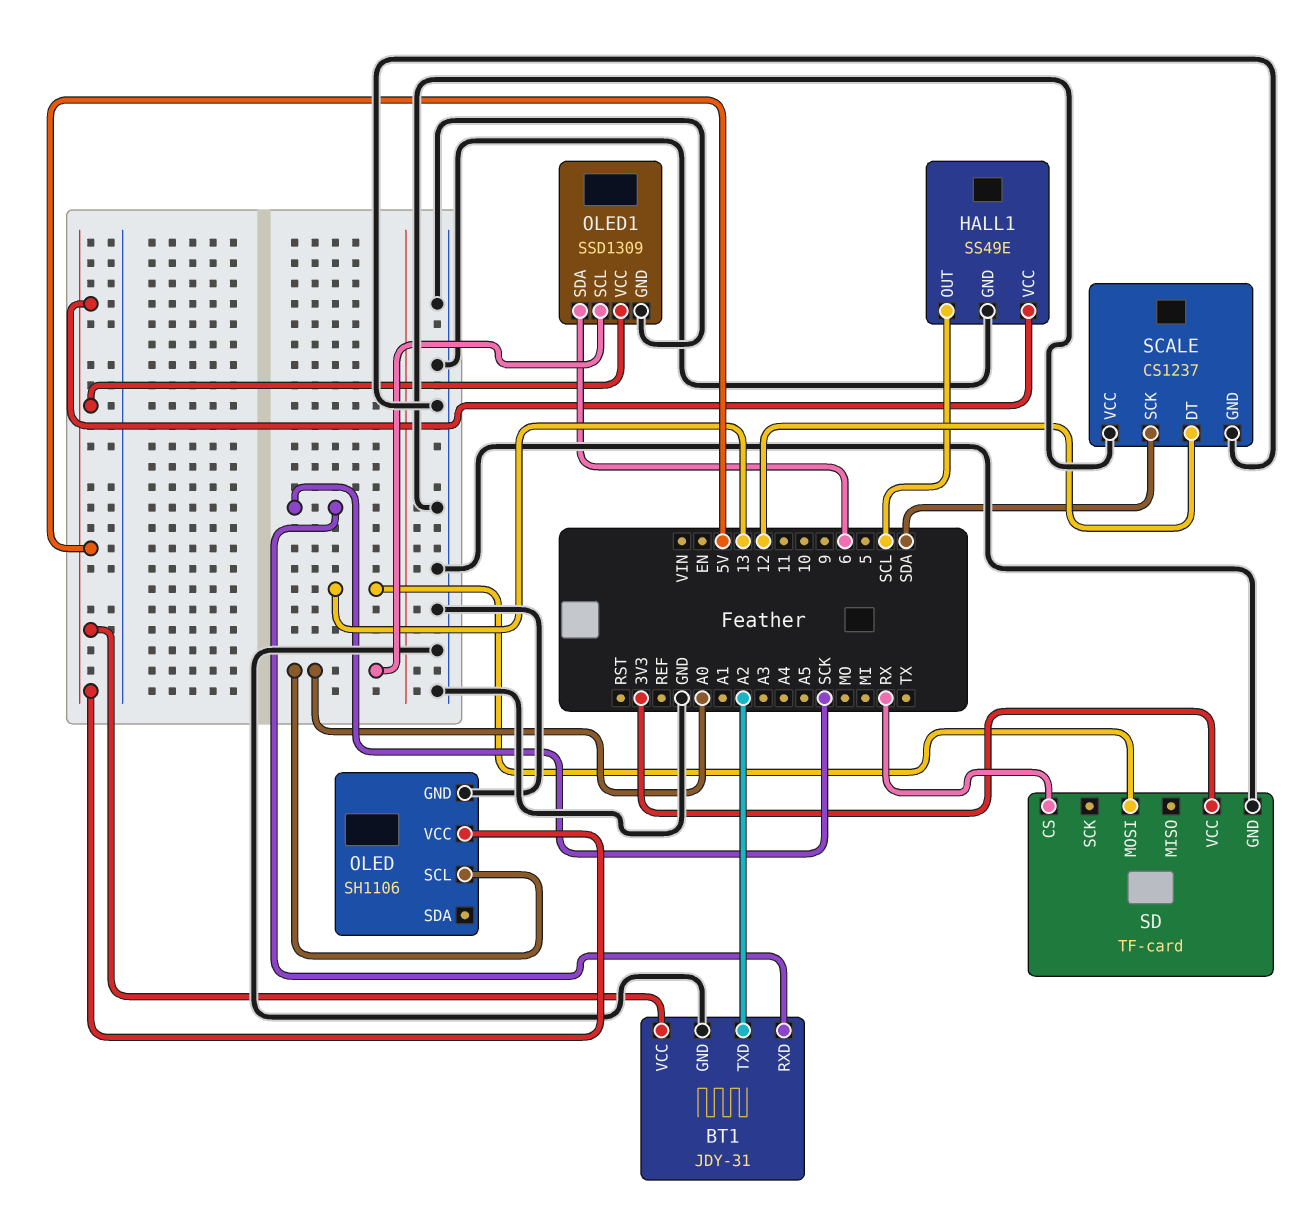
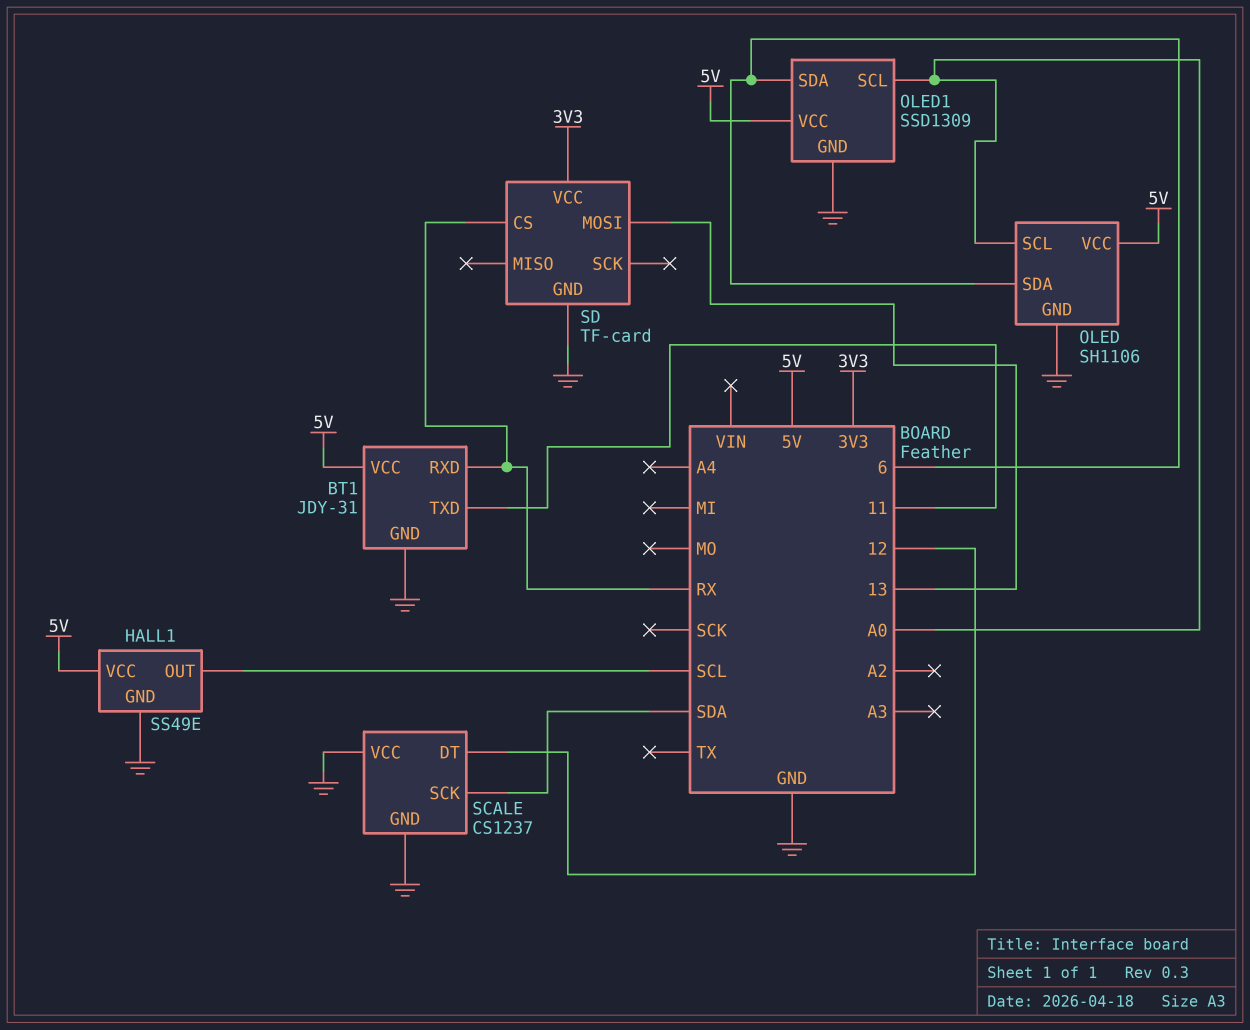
BT1 pin RXD: SCK -> RX
BT1 pin TXD: A2 -> 11
OLED pin SDA: none -> 6

